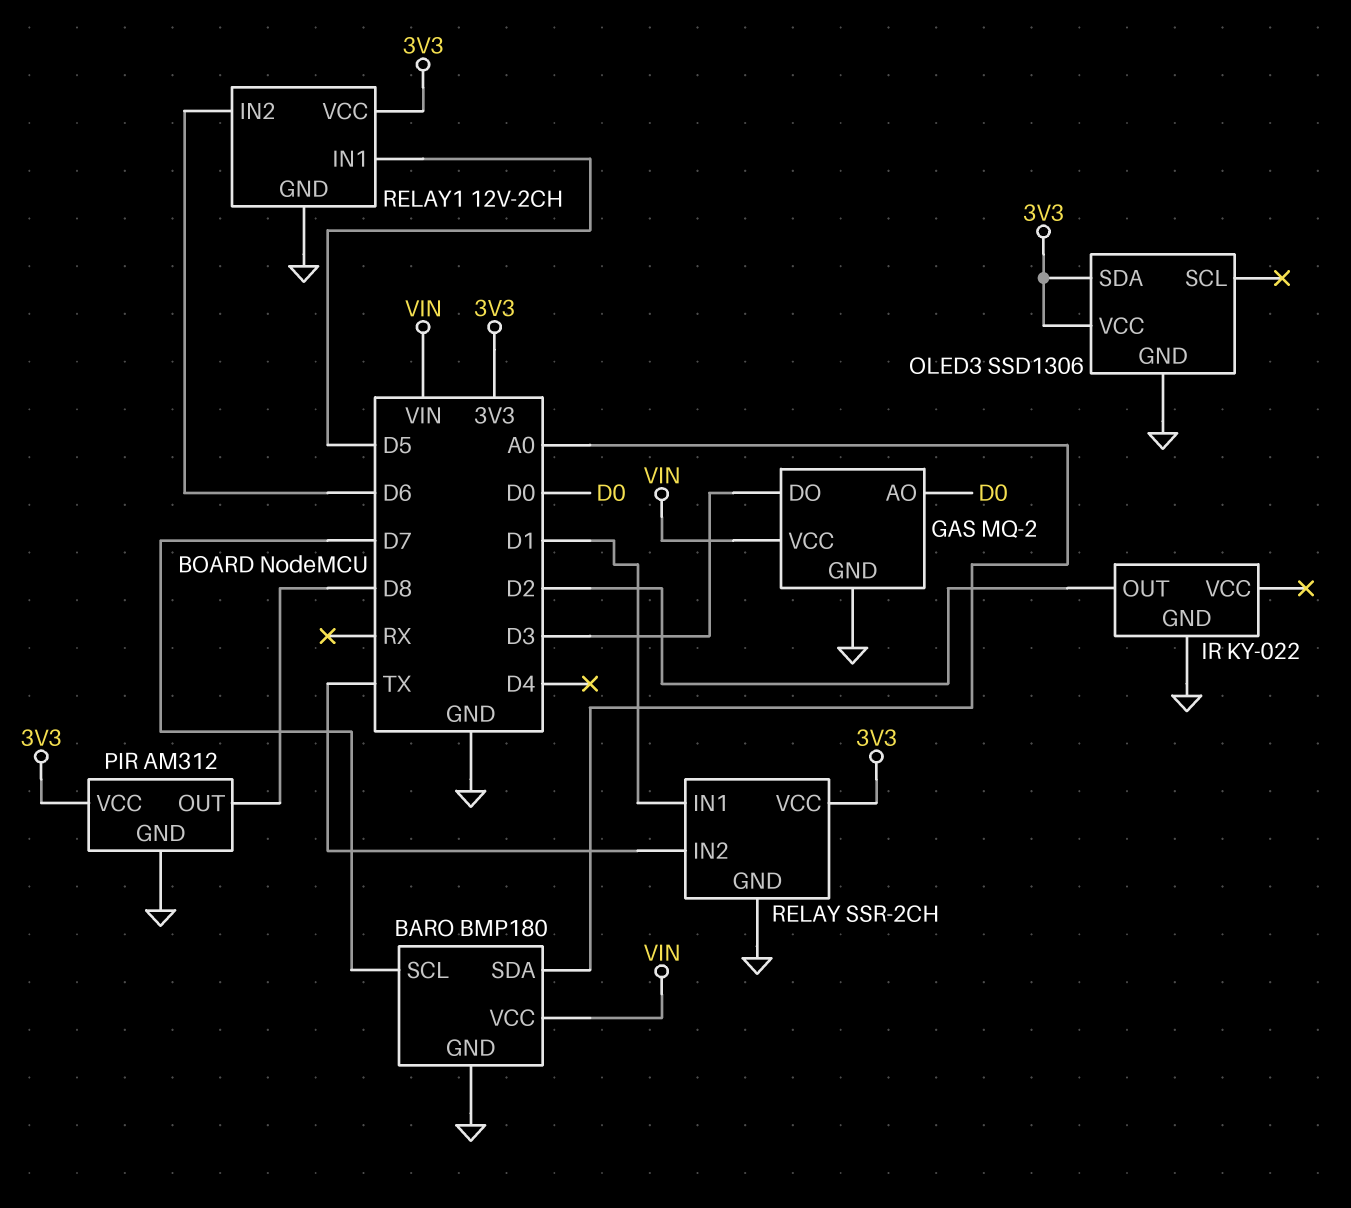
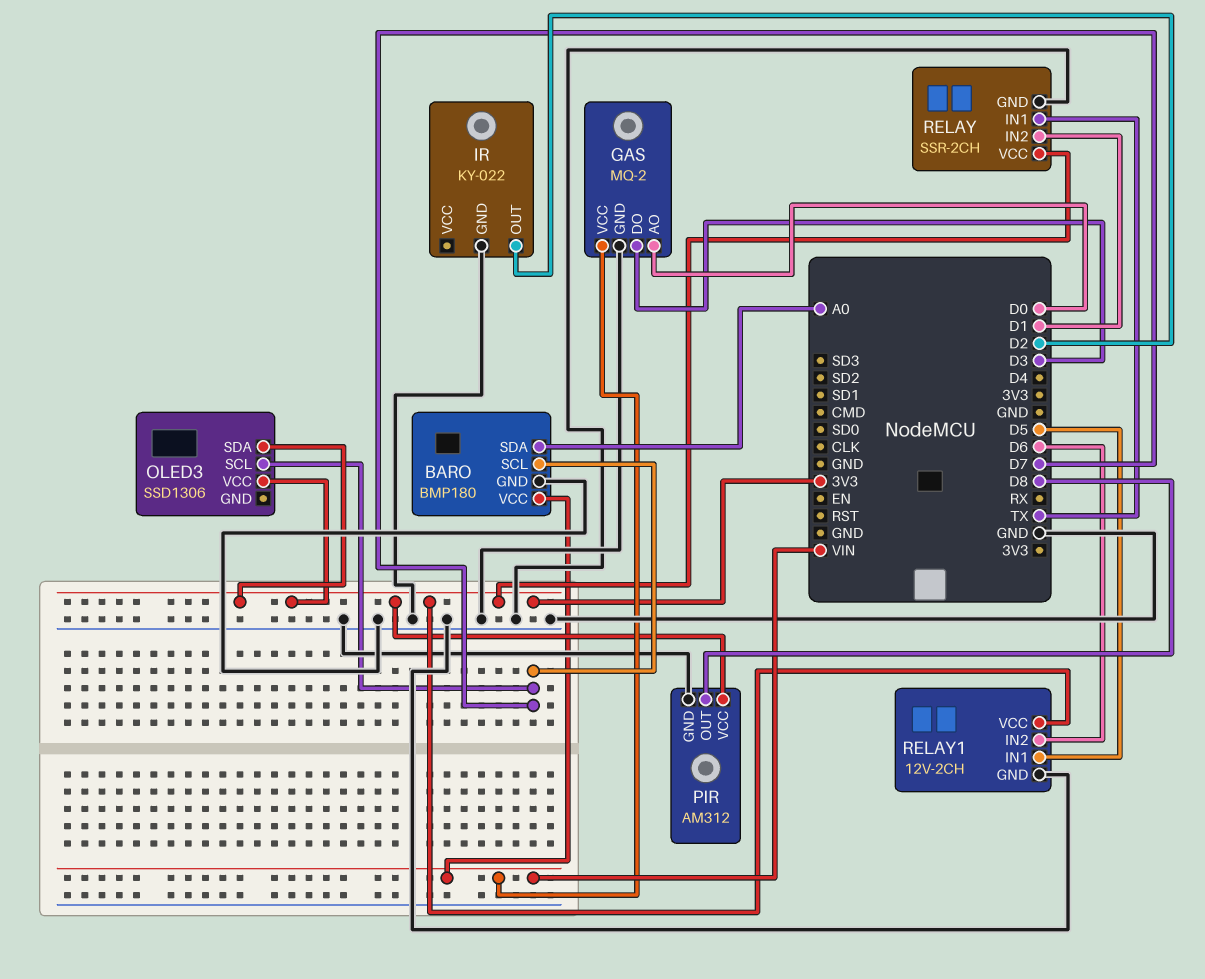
OLED3 pin GND: GND -> none
OLED3 pin SCL: none -> D7
RELAY pin IN1: D1 -> TX
RELAY pin IN2: TX -> D1

